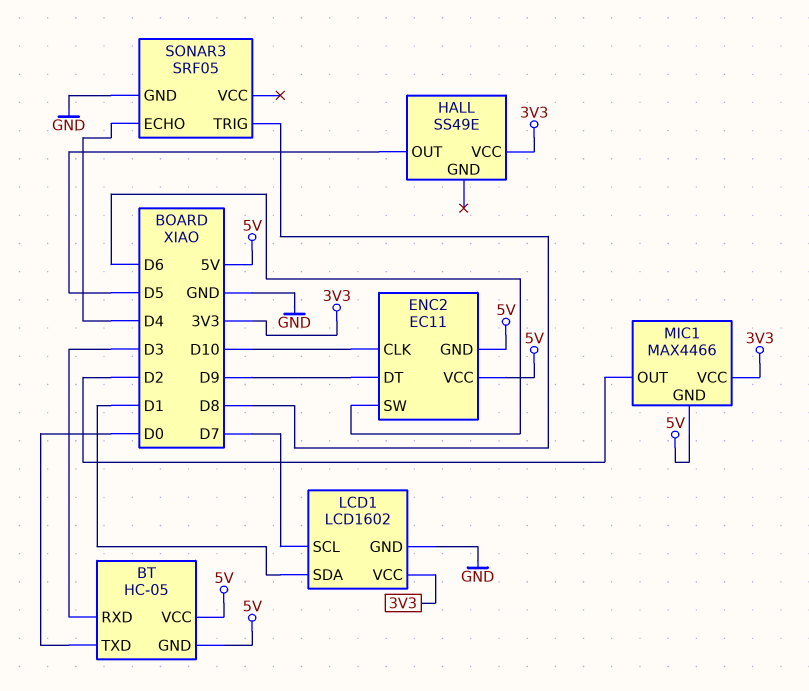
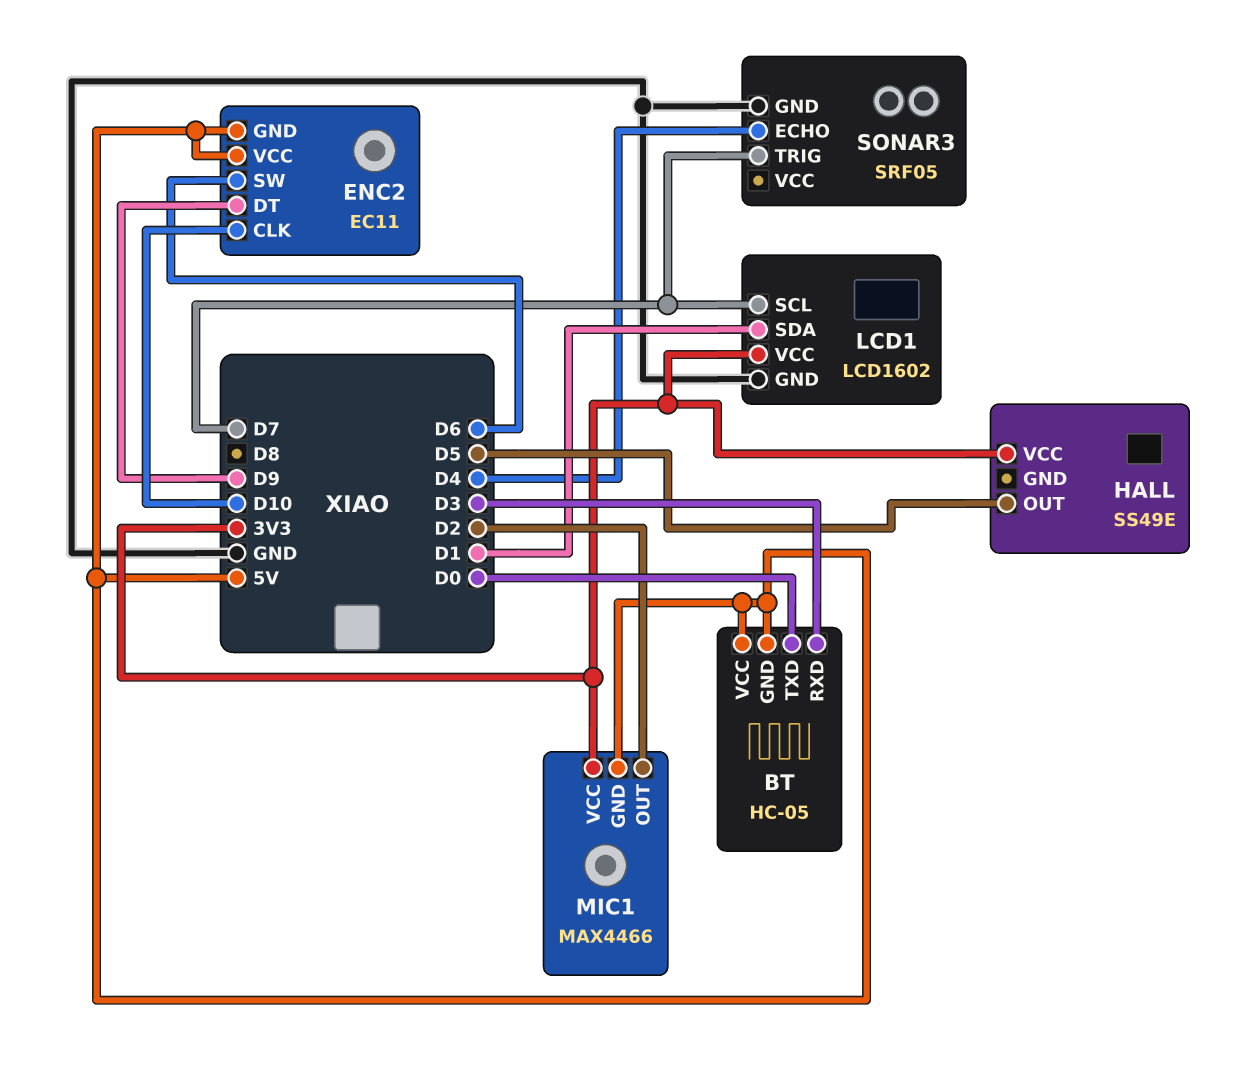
SONAR3 pin TRIG: D8 -> D7

